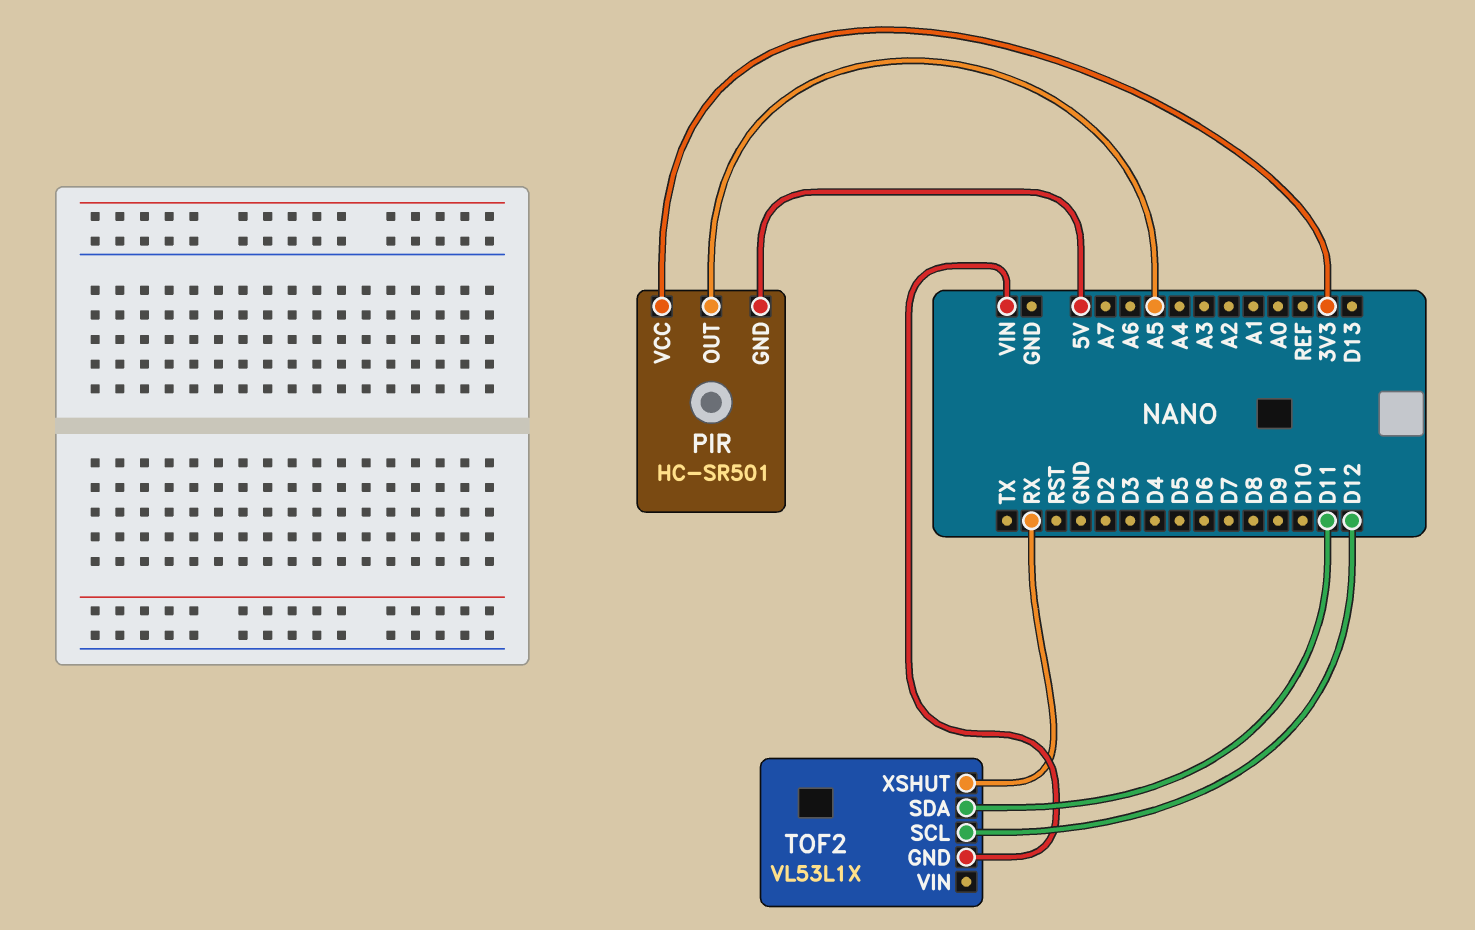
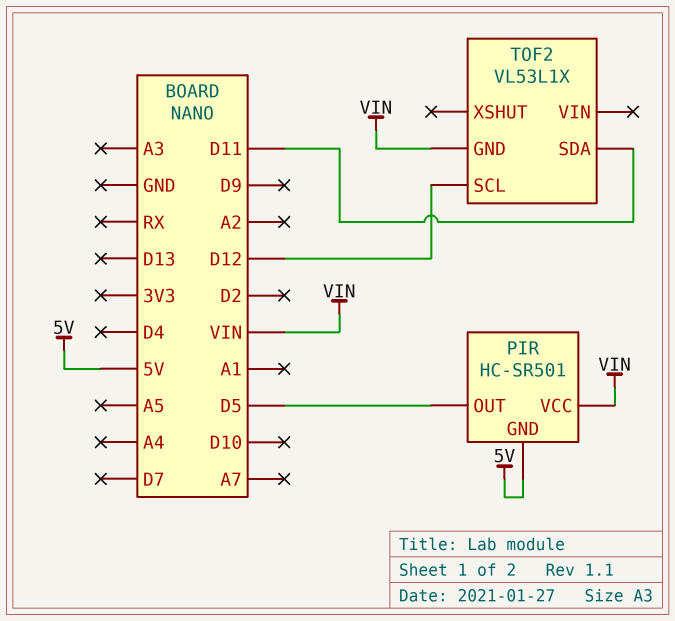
PIR pin OUT: A5 -> D5
PIR pin VCC: 3V3 -> VIN
TOF2 pin XSHUT: RX -> none

